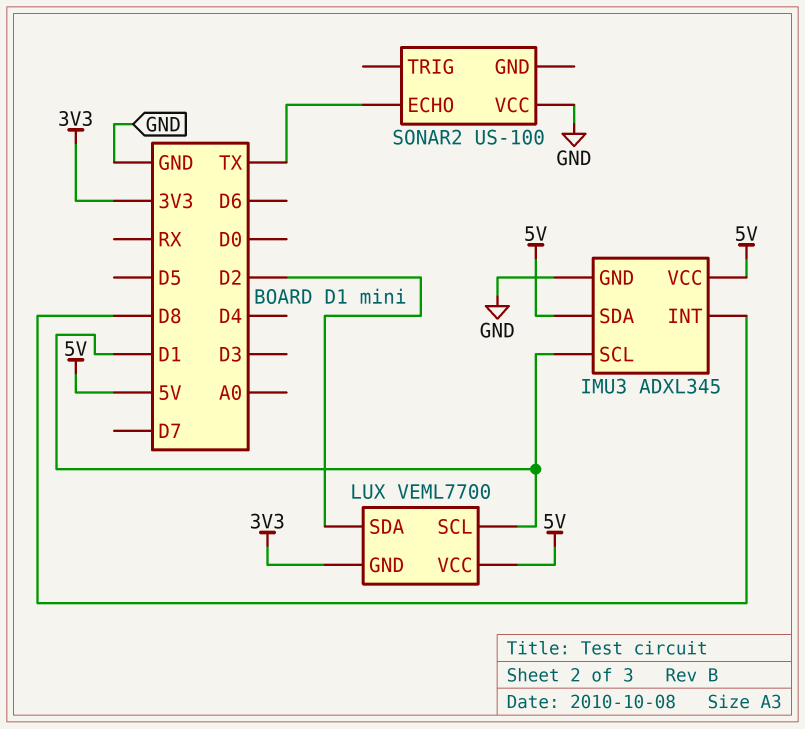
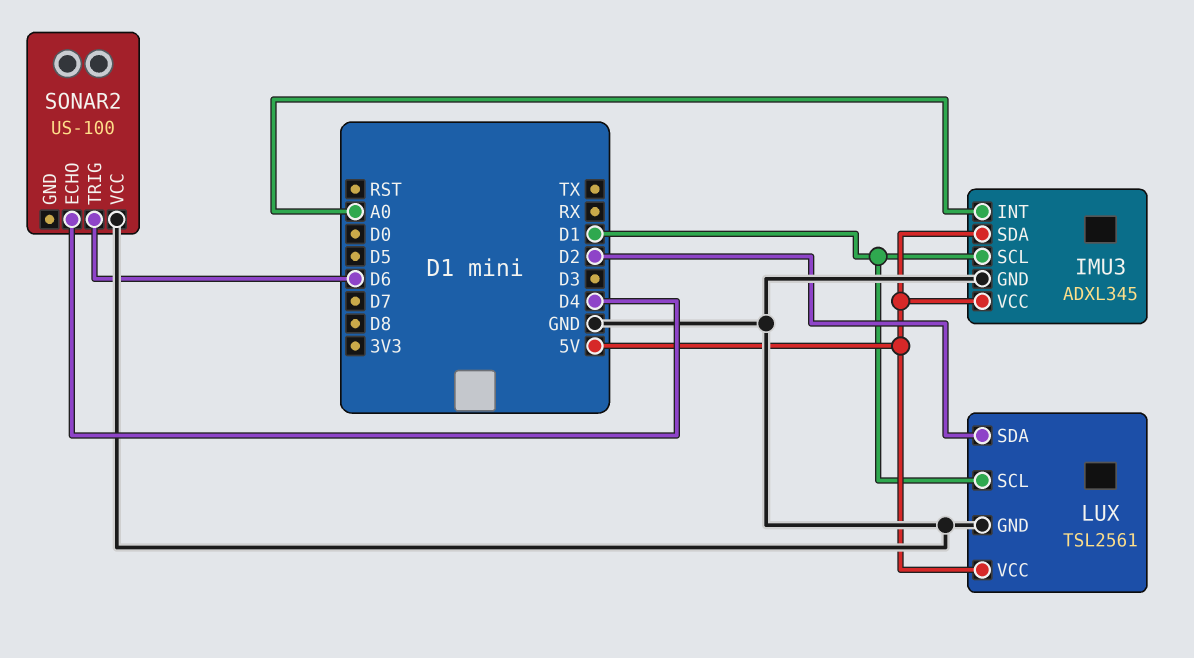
IMU3 pin INT: D8 -> A0
LUX: VEML7700 -> TSL2561
LUX pin GND: 3V3 -> GND
SONAR2 pin ECHO: TX -> D4
SONAR2 pin TRIG: none -> D6

